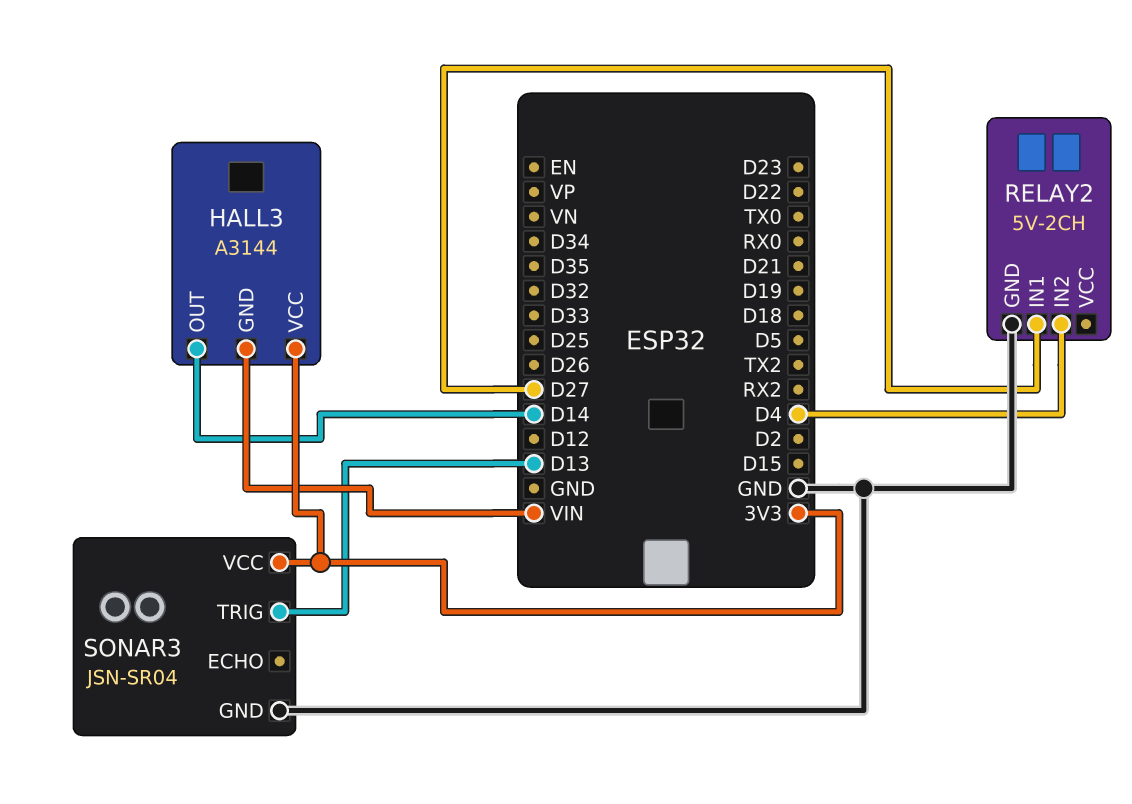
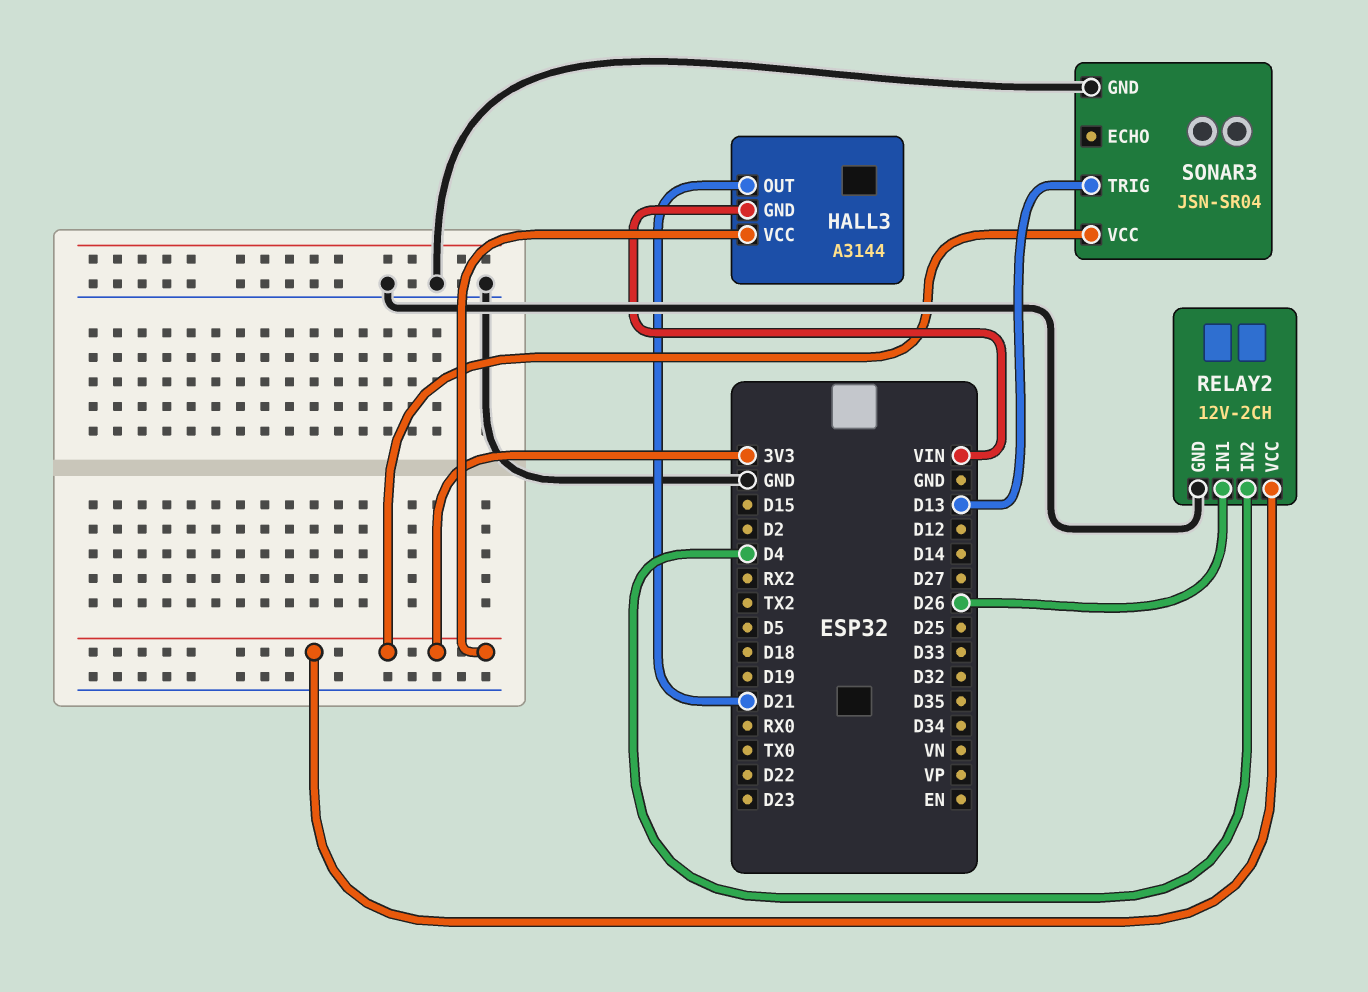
HALL3 pin OUT: D14 -> D21
RELAY2: 5V-2CH -> 12V-2CH
RELAY2 pin IN1: D27 -> D26
RELAY2 pin VCC: none -> 3V3

